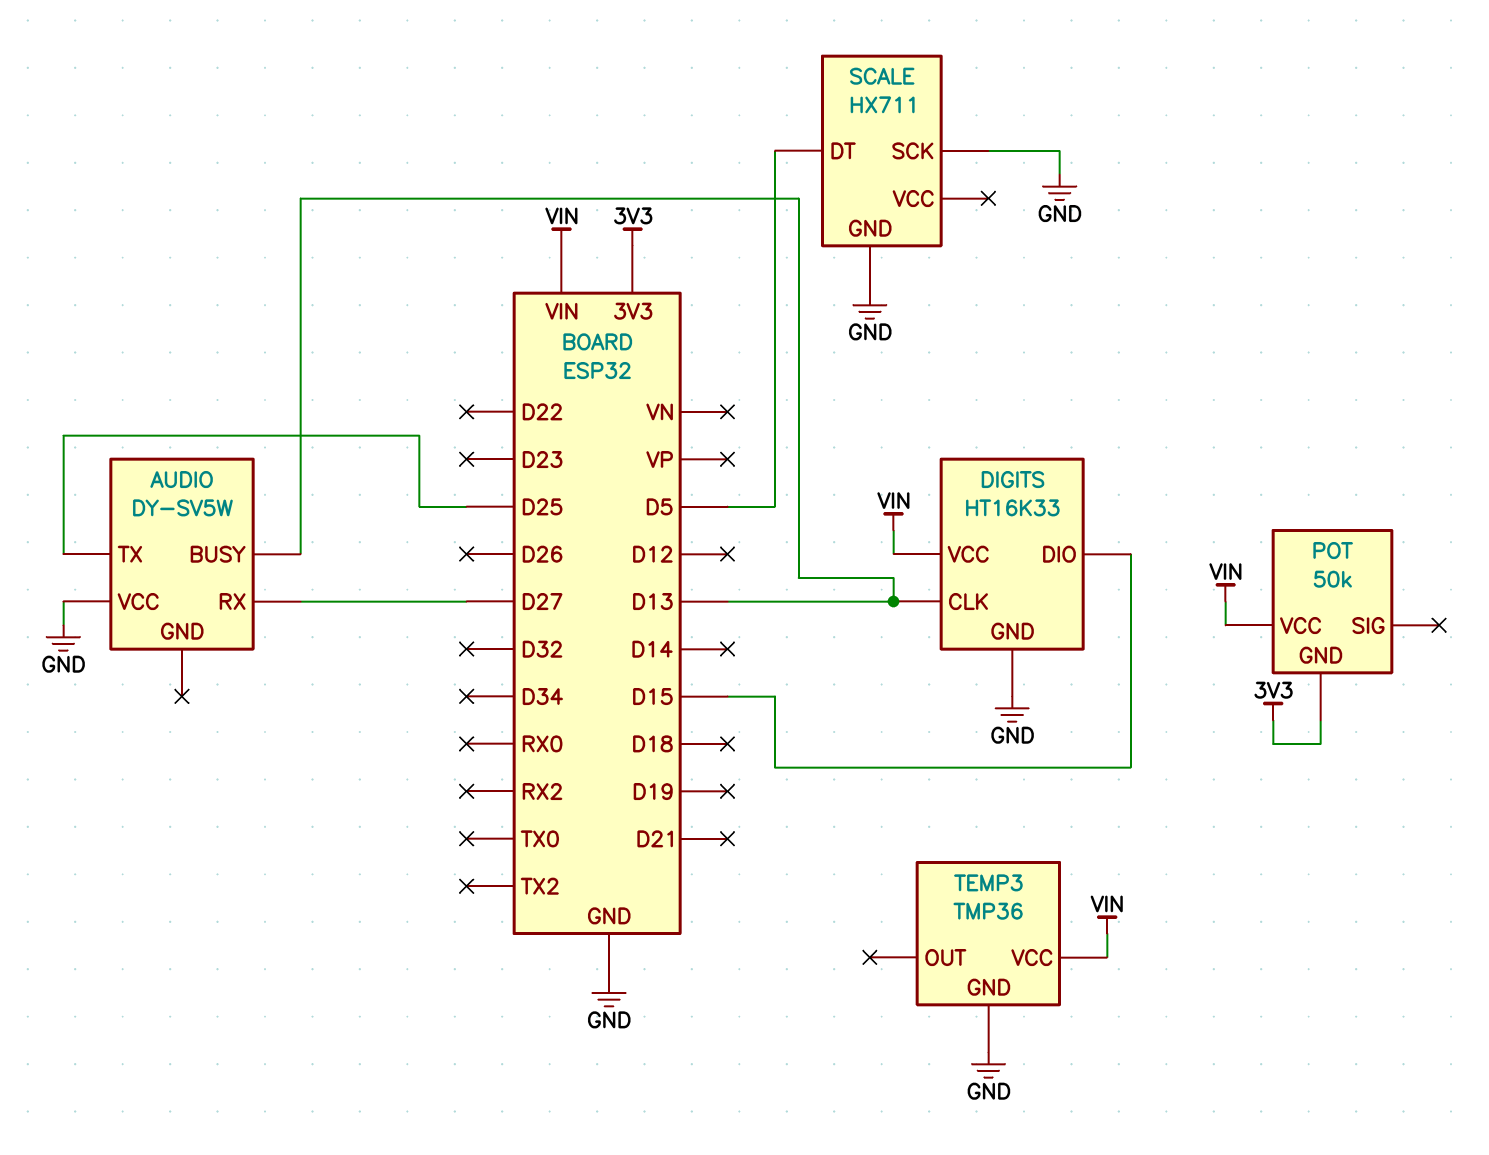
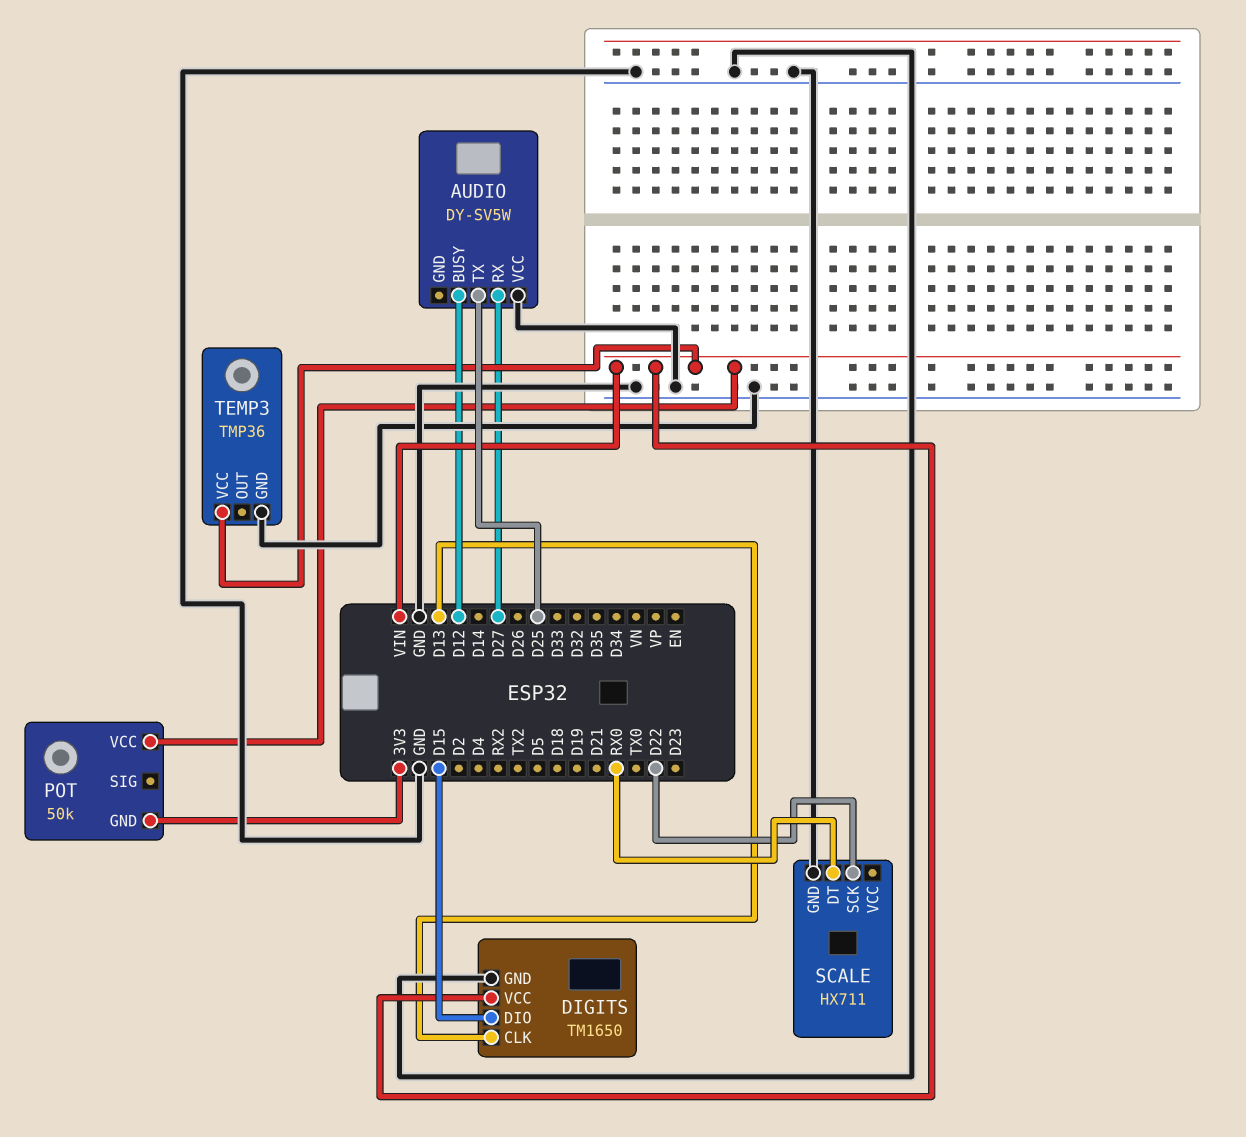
AUDIO pin BUSY: D13 -> D12
DIGITS: HT16K33 -> TM1650
SCALE pin DT: D5 -> RX0
SCALE pin SCK: GND -> D22

